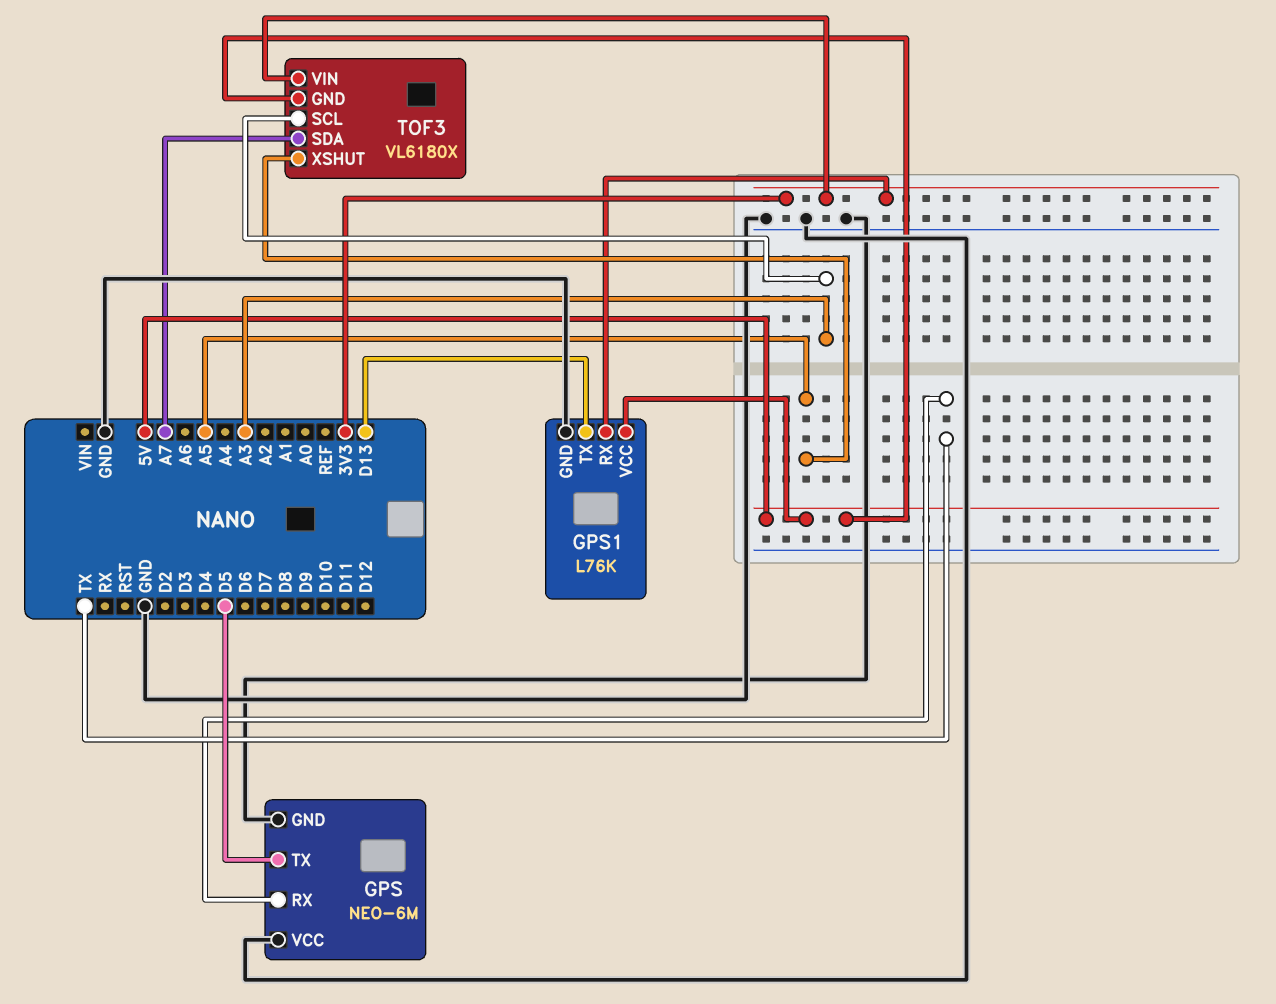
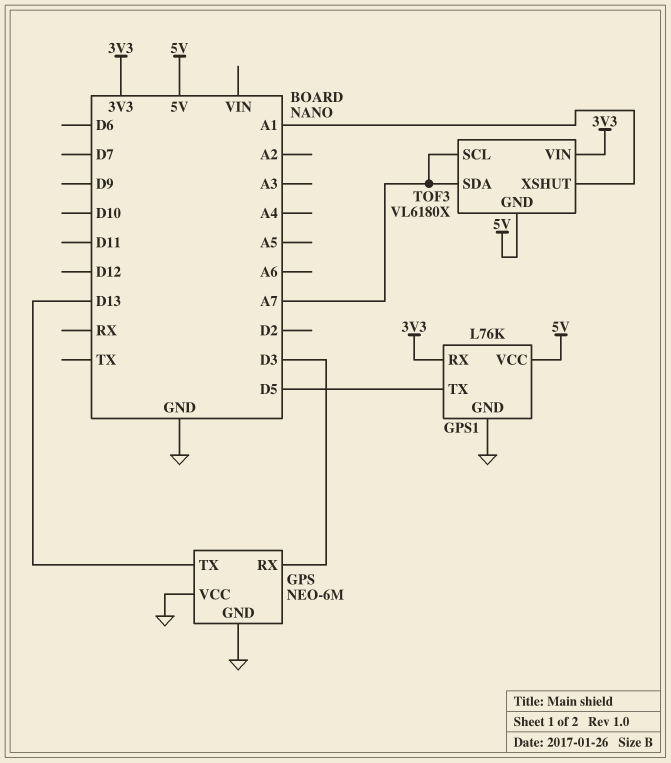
GPS pin RX: TX -> D3
GPS pin TX: D5 -> D13
GPS1 pin TX: D13 -> D5
TOF3 pin SCL: A3 -> A7
TOF3 pin XSHUT: A5 -> A1

